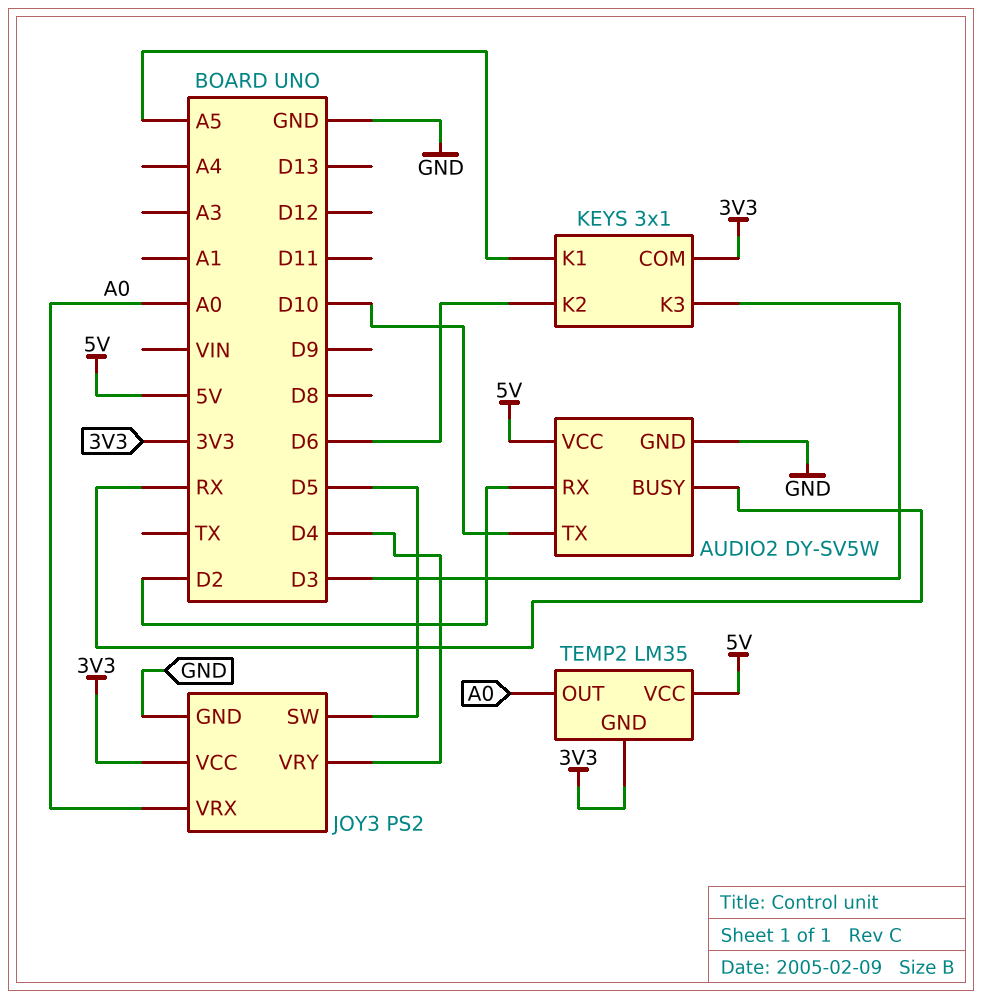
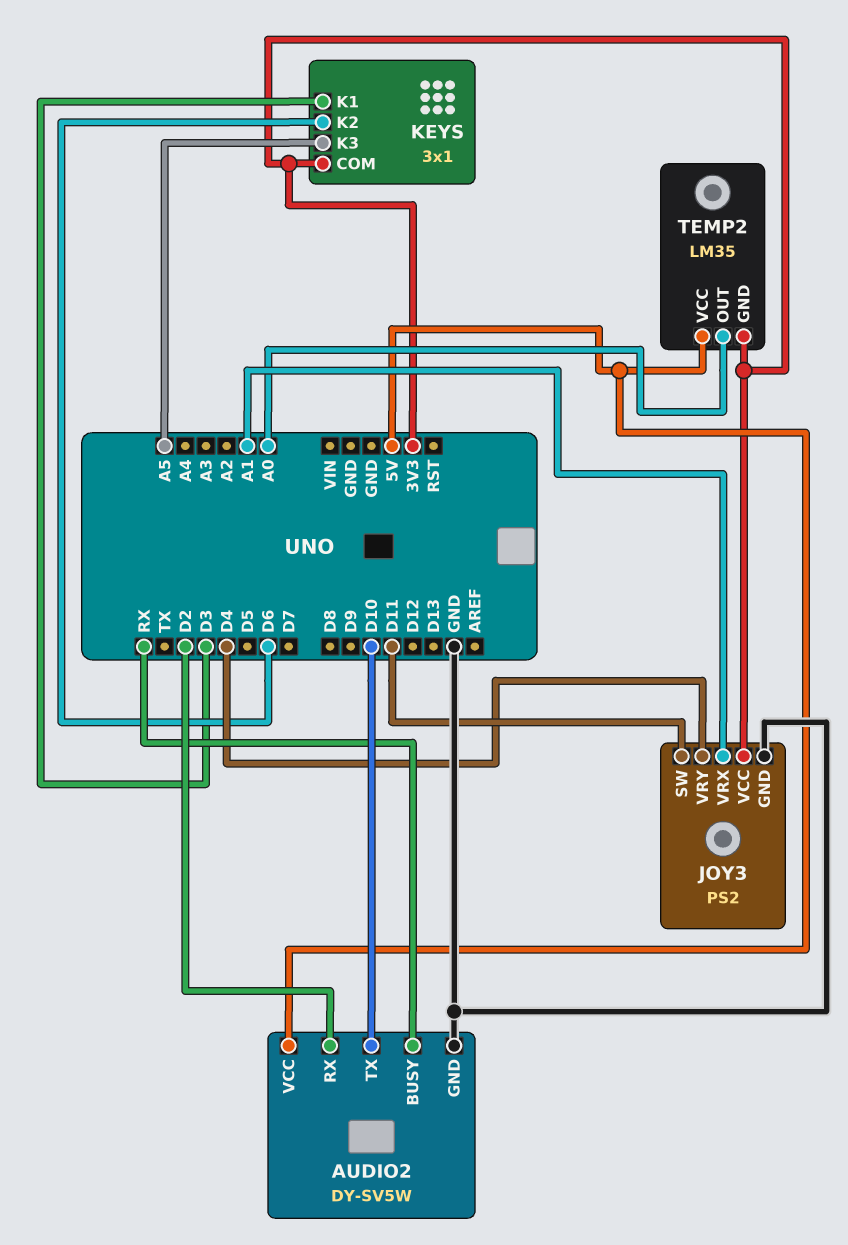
JOY3 pin SW: D5 -> D11
JOY3 pin VRX: A0 -> A1
KEYS pin K1: A5 -> D3
KEYS pin K3: D3 -> A5

